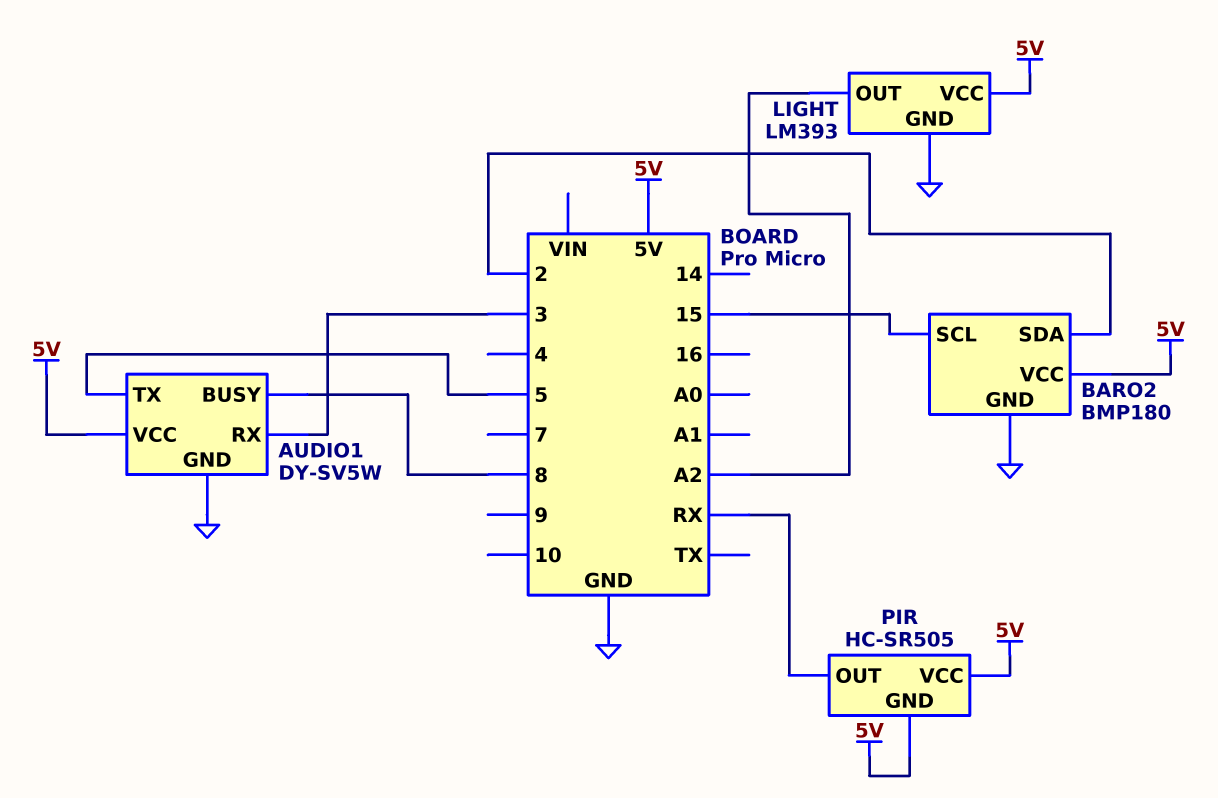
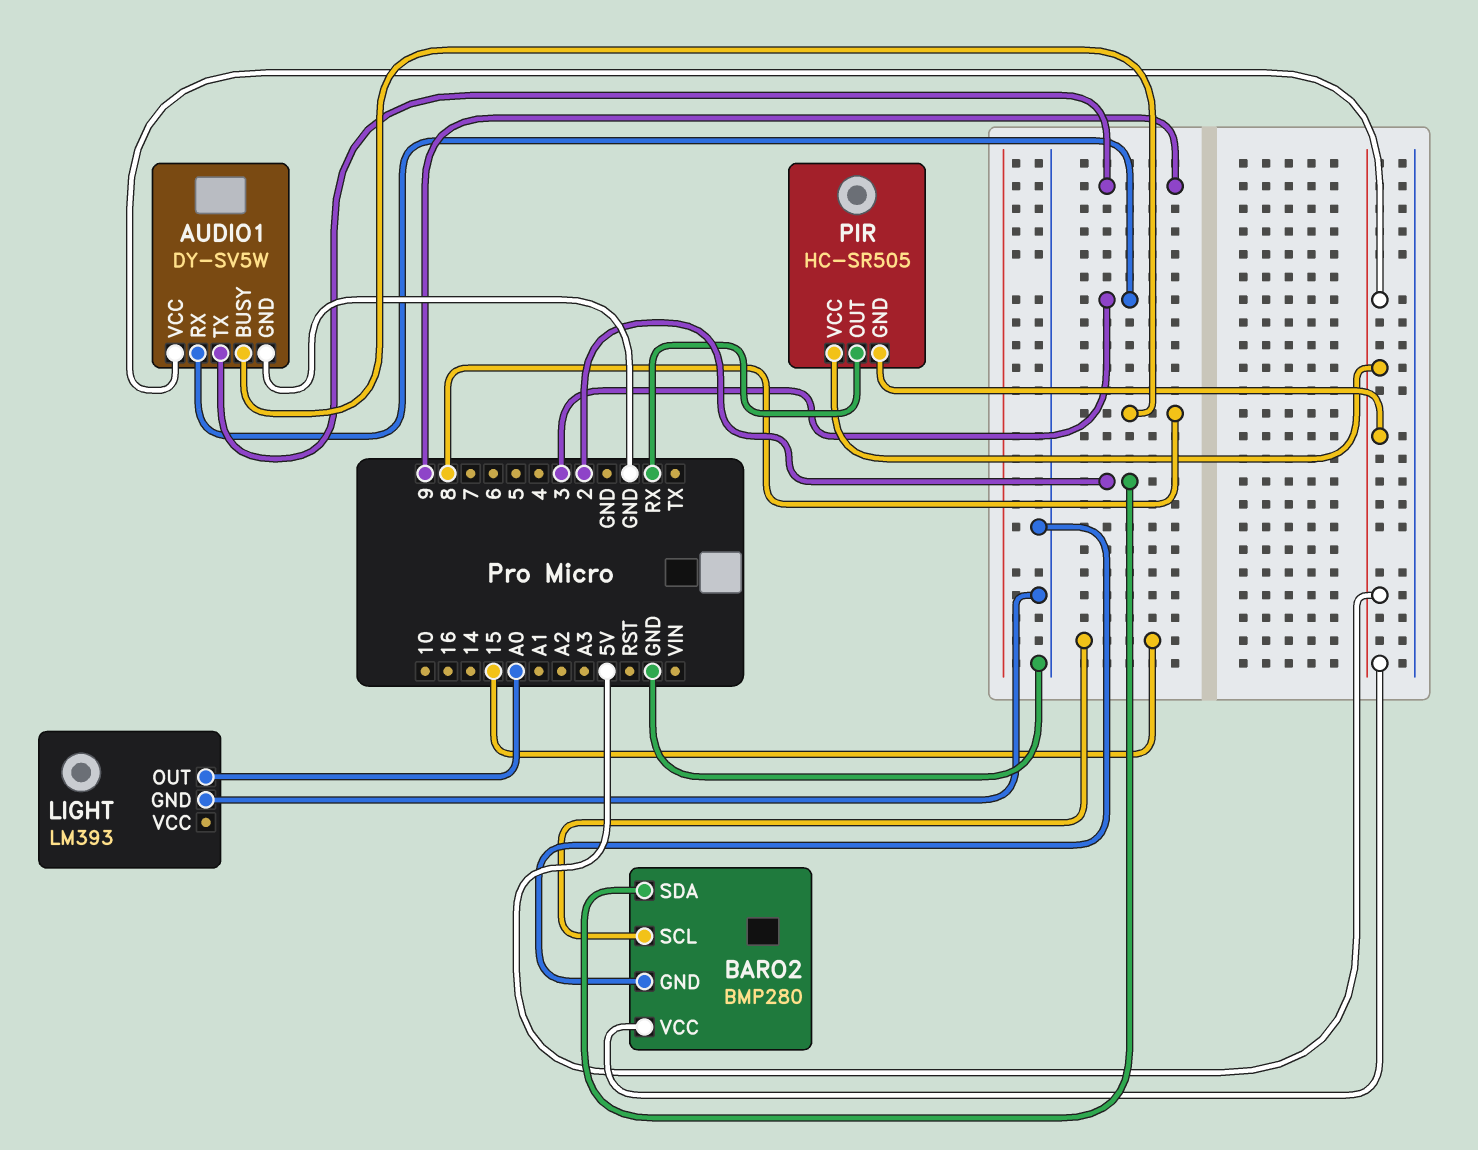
AUDIO1 pin TX: 5 -> 9
BARO2: BMP180 -> BMP280
LIGHT pin OUT: A2 -> A0
LIGHT pin VCC: 5V -> none

